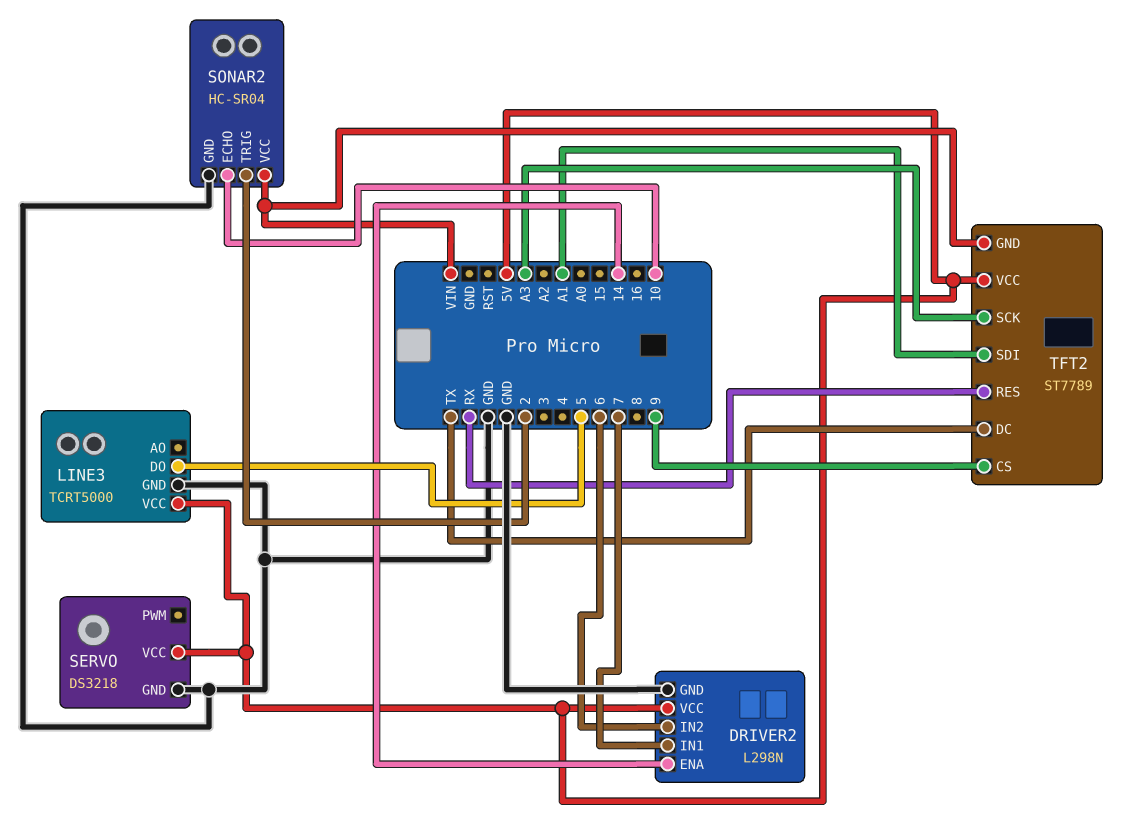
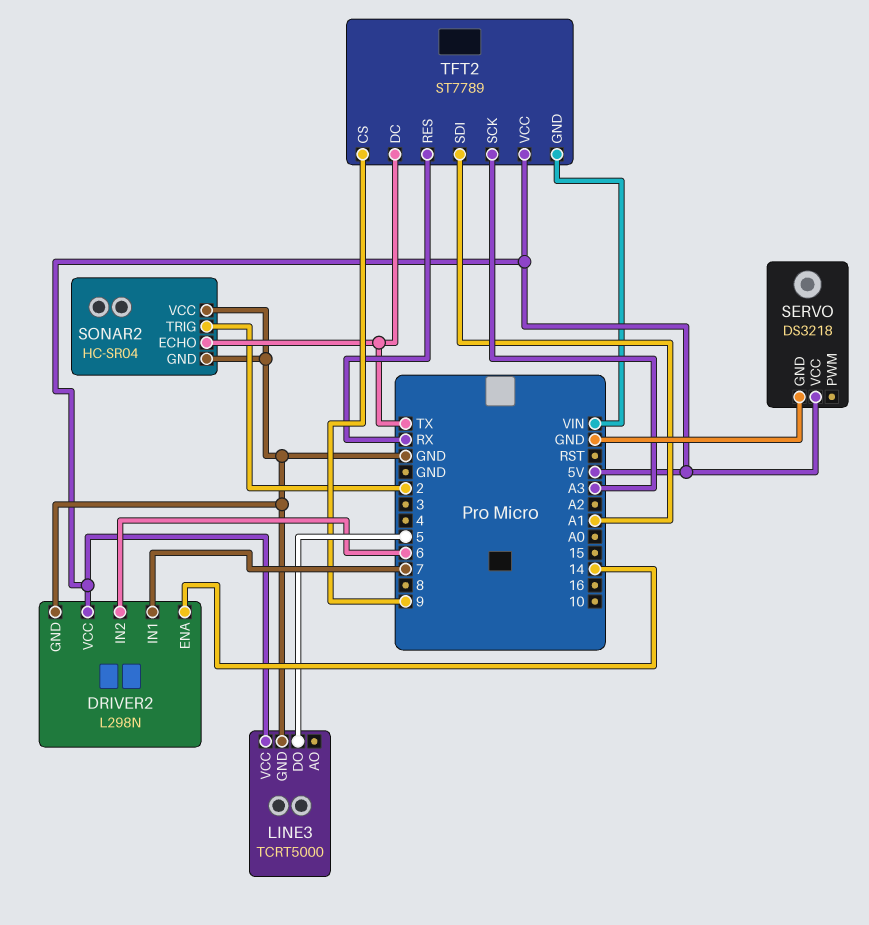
SONAR2 pin ECHO: 10 -> TX
SONAR2 pin VCC: VIN -> GND

